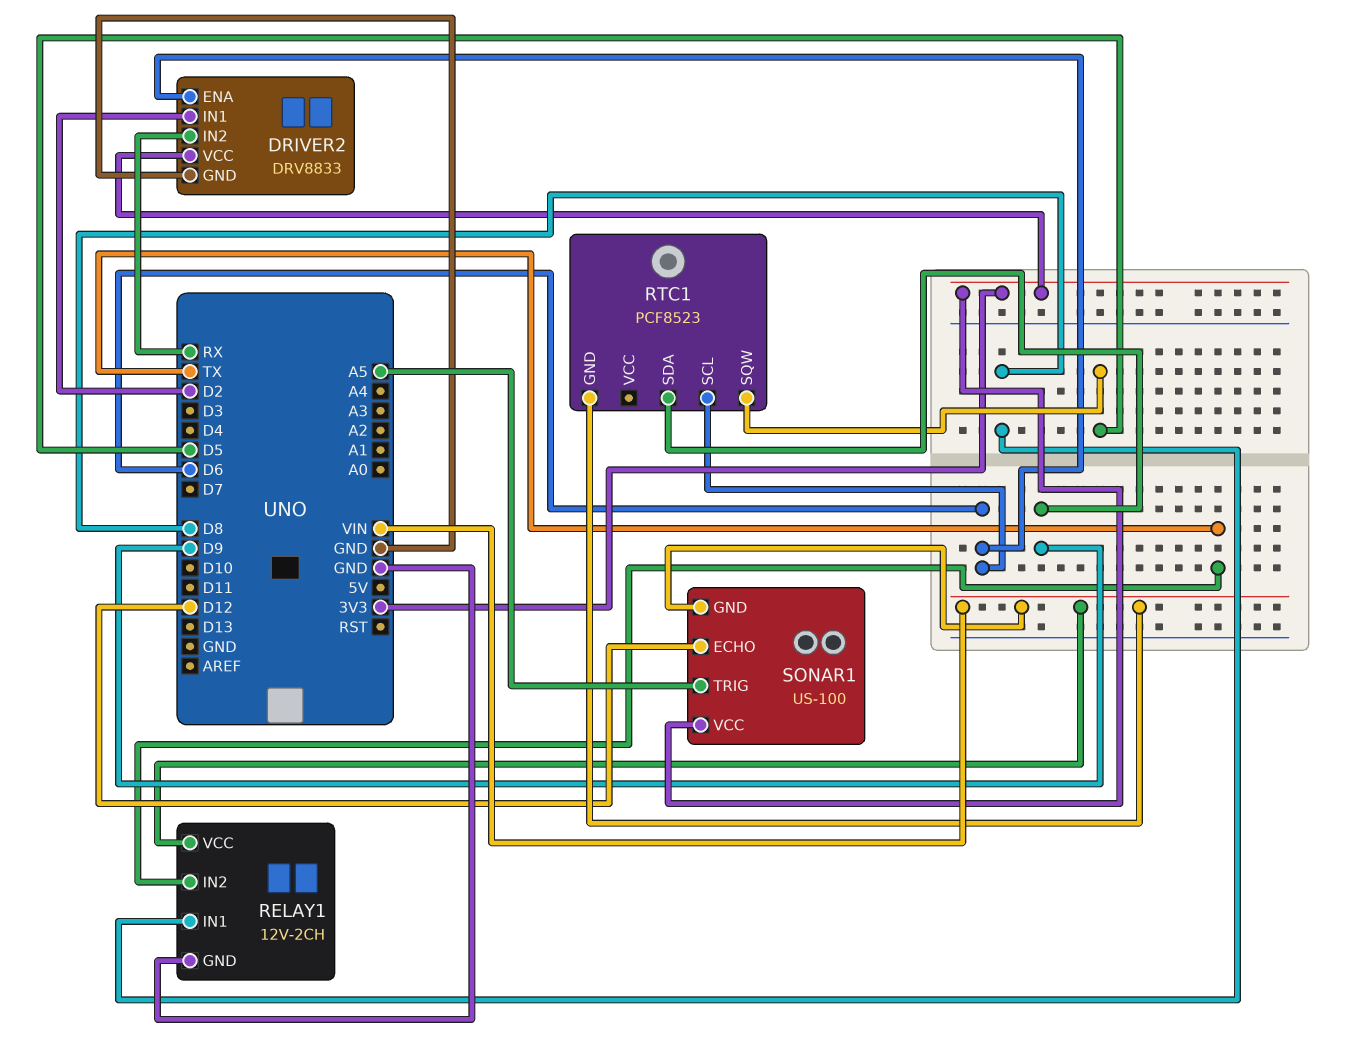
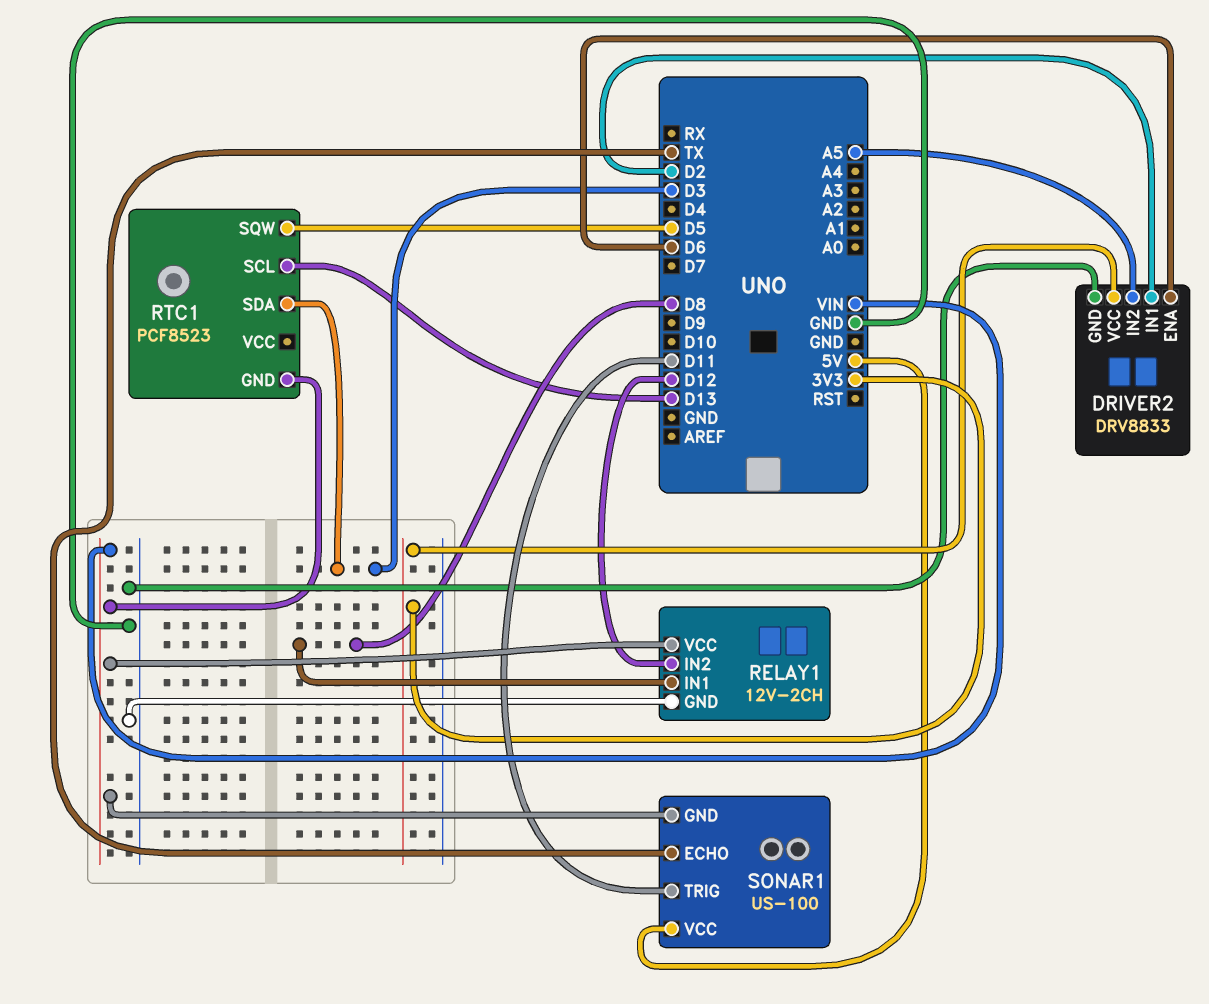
DRIVER2 pin IN2: RX -> A5
RELAY1 pin IN2: TX -> D12
RTC1 pin SCL: D6 -> D13
RTC1 pin SDA: D9 -> D3
SONAR1 pin ECHO: D12 -> TX
SONAR1 pin TRIG: A5 -> D11
SONAR1 pin VCC: 3V3 -> 5V

